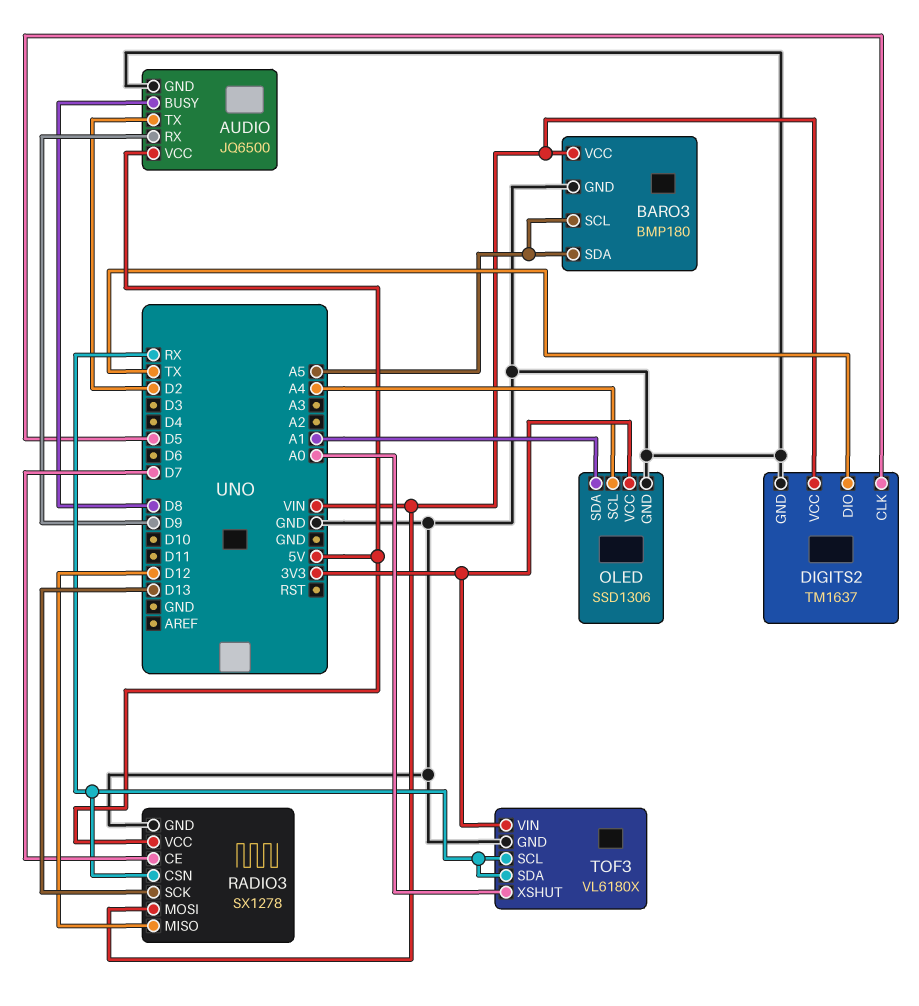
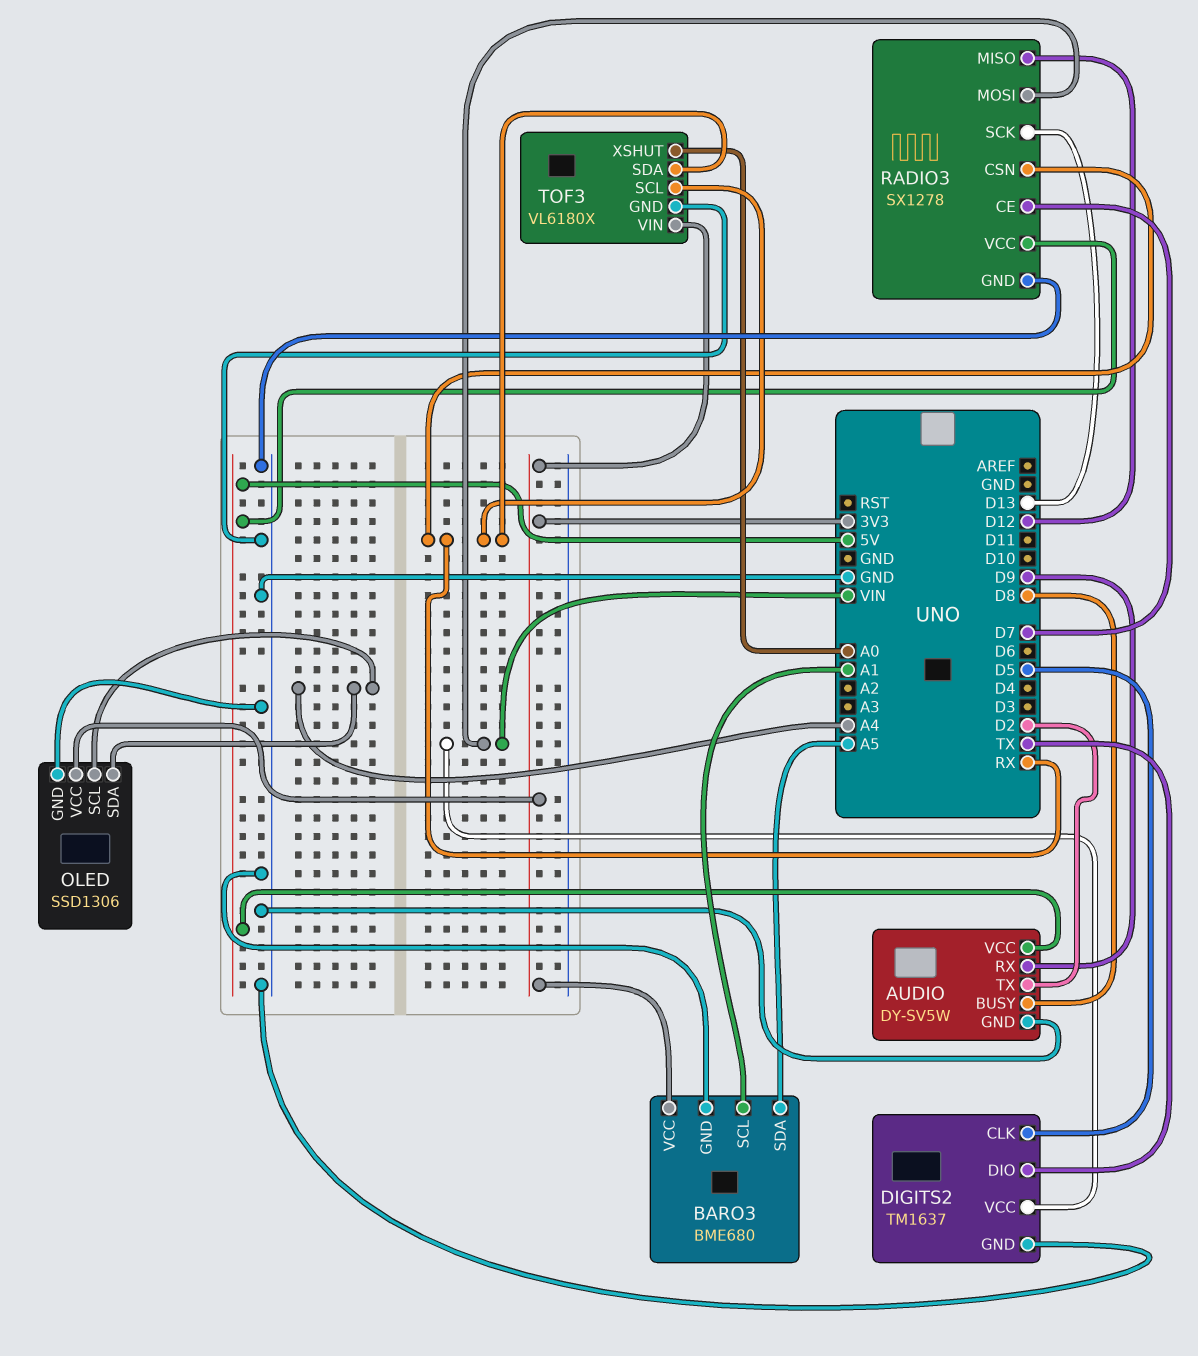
AUDIO: JQ6500 -> DY-SV5W
BARO3: BMP180 -> BME680
BARO3 pin SCL: A5 -> A1
BARO3 pin VCC: VIN -> 3V3
OLED pin SDA: A1 -> A4

